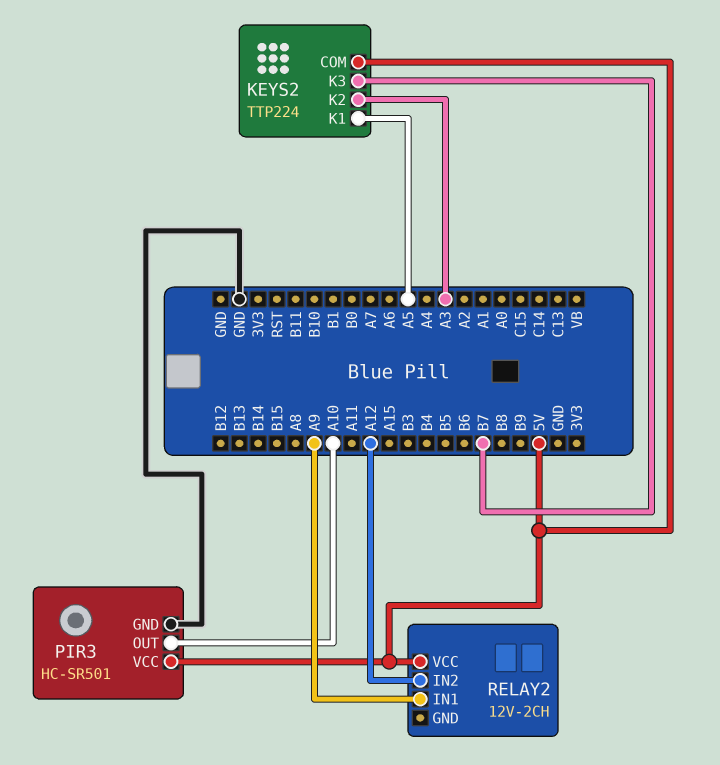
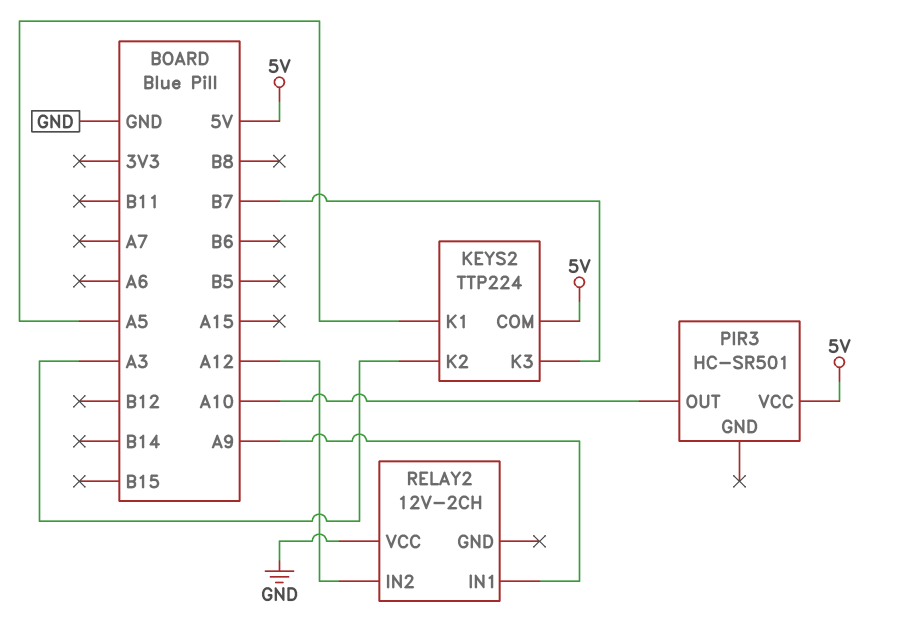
PIR3 pin GND: GND -> none
RELAY2 pin VCC: 5V -> GND

